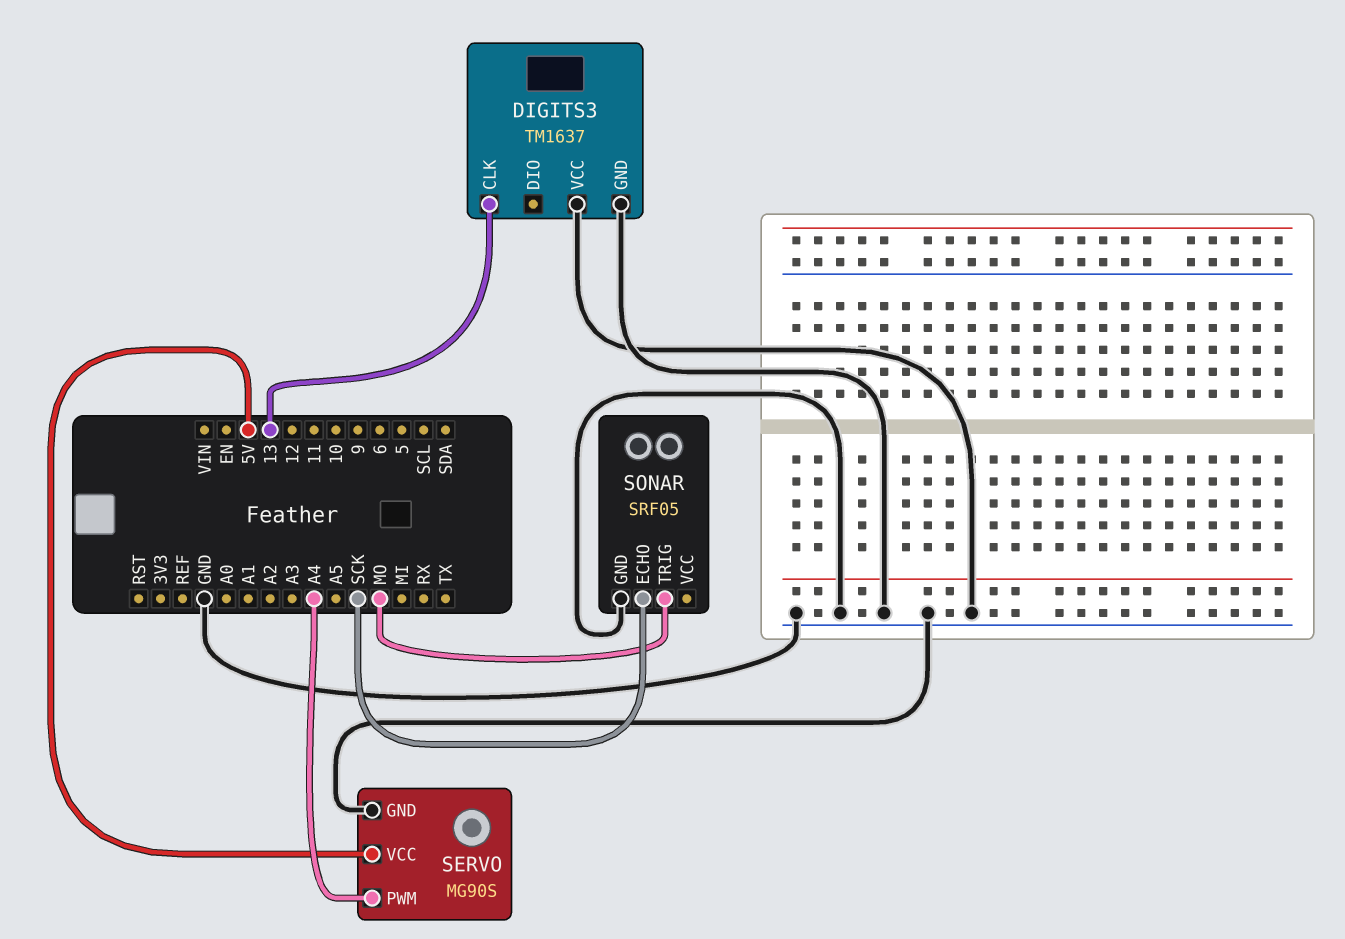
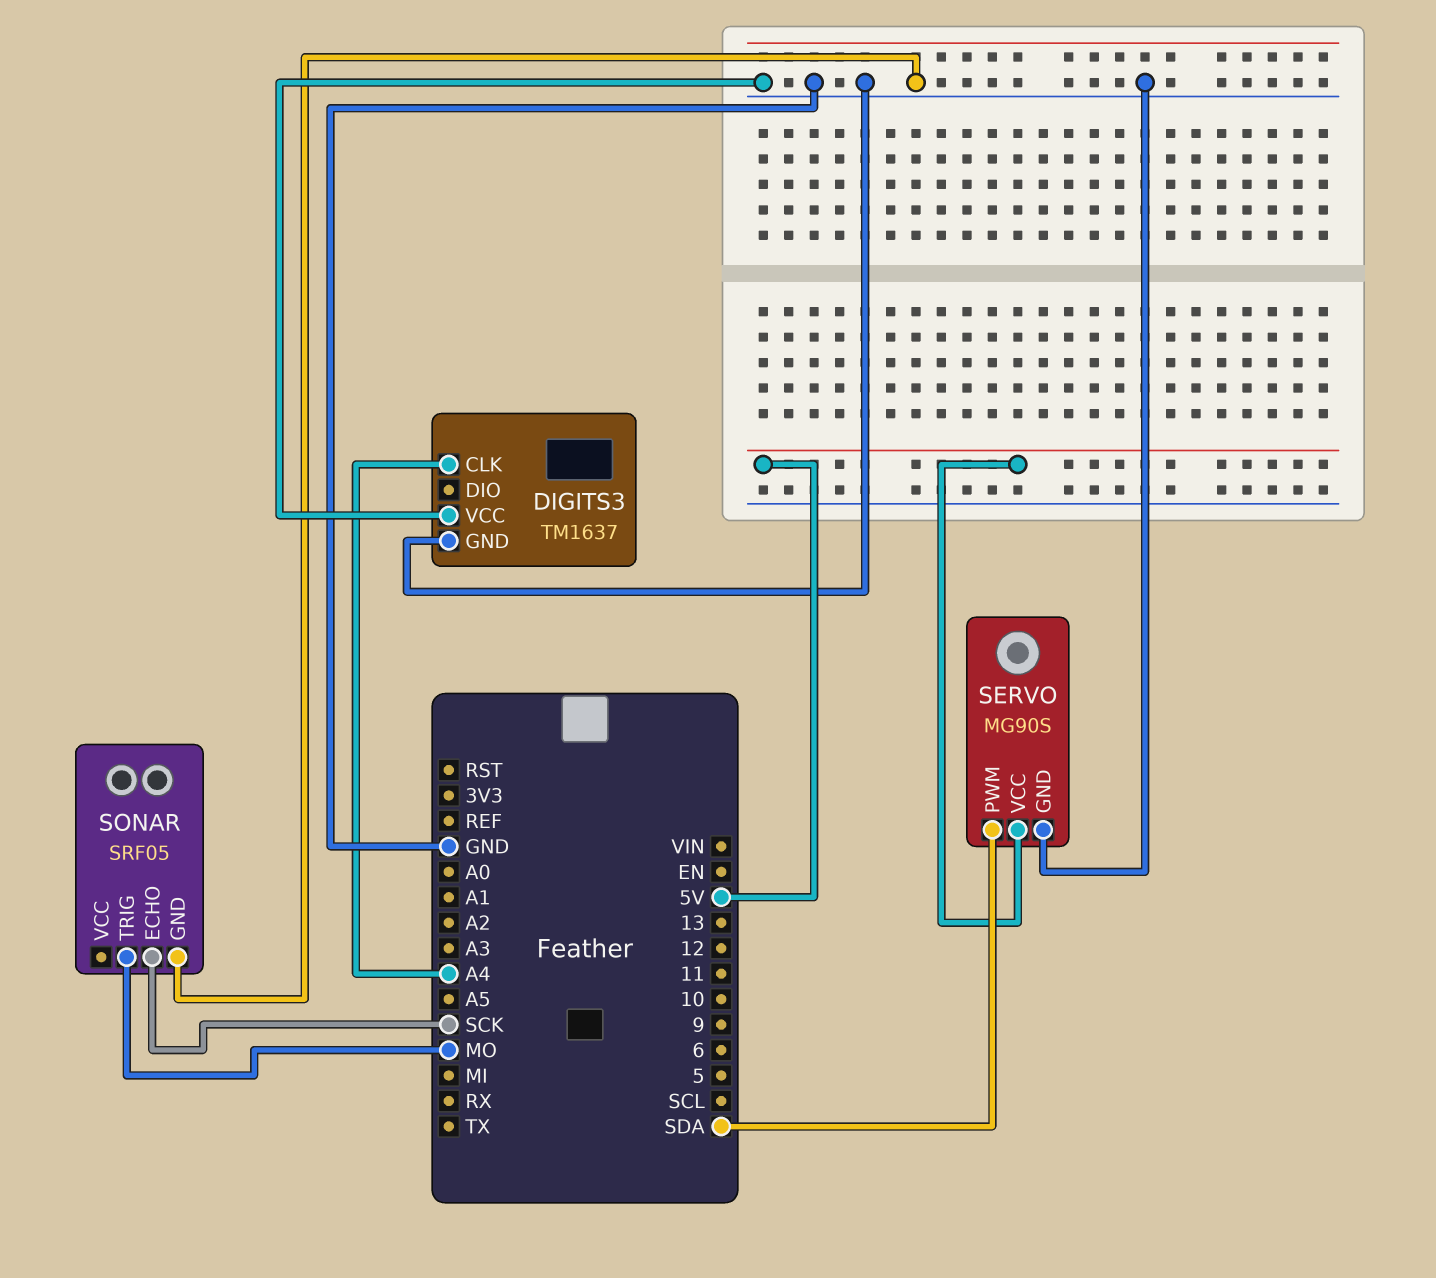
DIGITS3 pin CLK: 13 -> A4
SERVO pin PWM: A4 -> SDA

